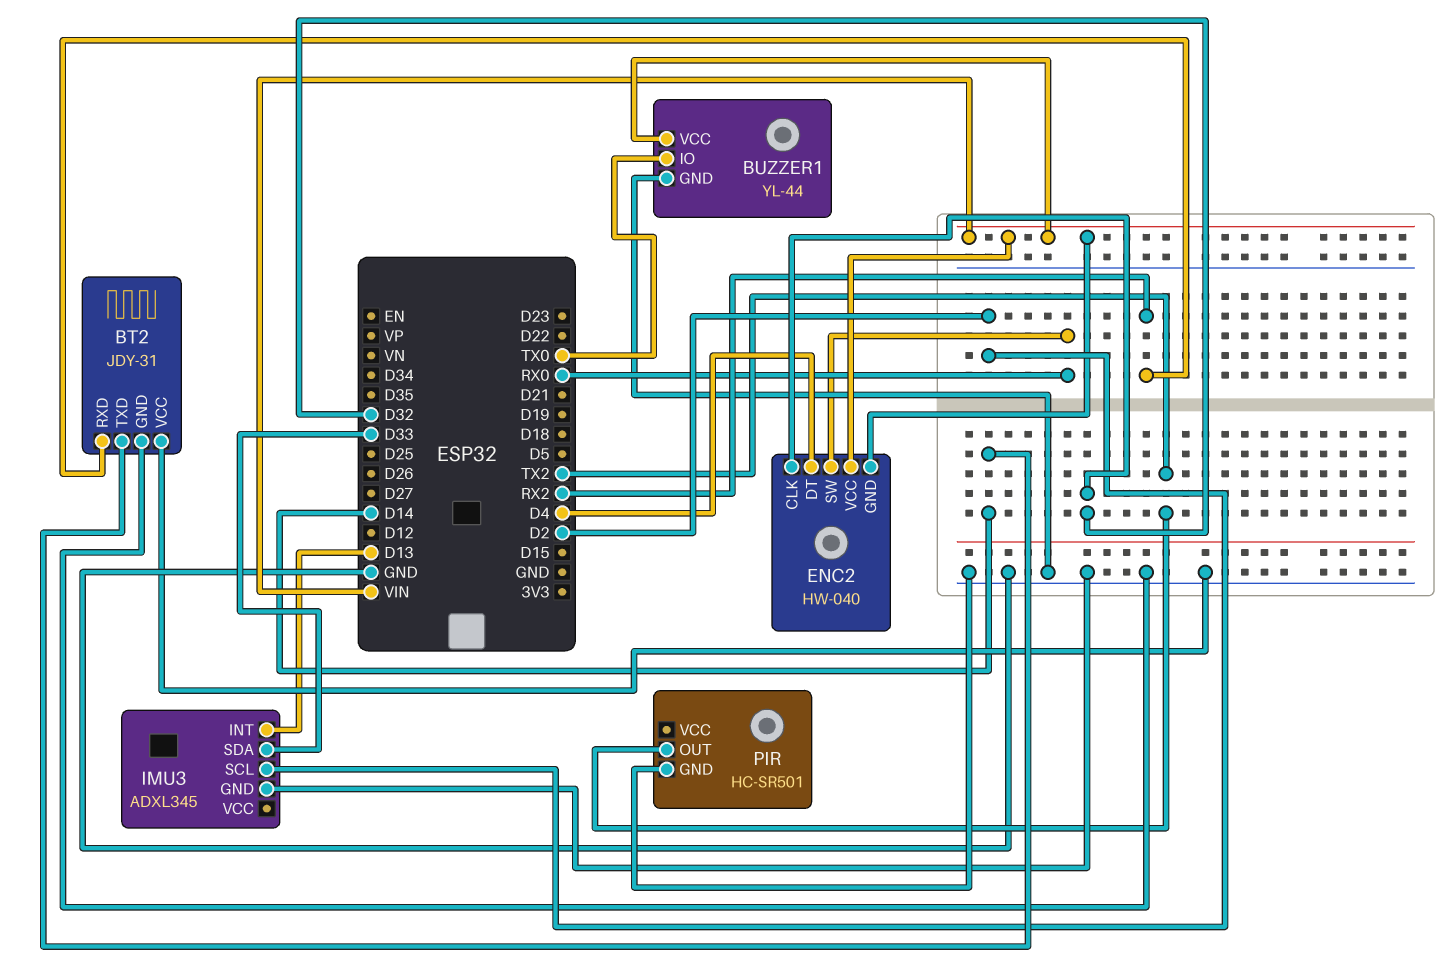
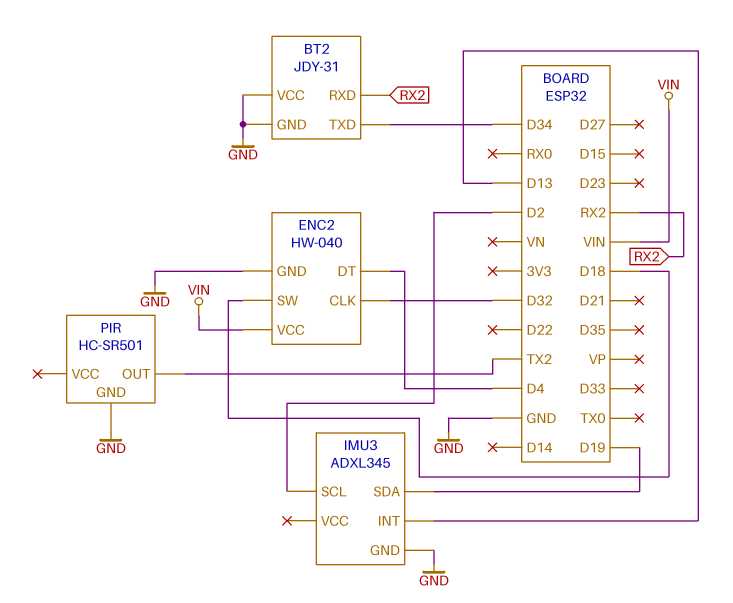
BT2 pin TXD: D14 -> D34
BUZZER1: YL-44 -> none
BUZZER1 pin GND: GND -> none
BUZZER1 pin IO: TX0 -> none
BUZZER1 pin VCC: VIN -> none
ENC2 pin GND: VIN -> GND
ENC2 pin SW: RX0 -> D18
IMU3 pin SDA: D33 -> D19

